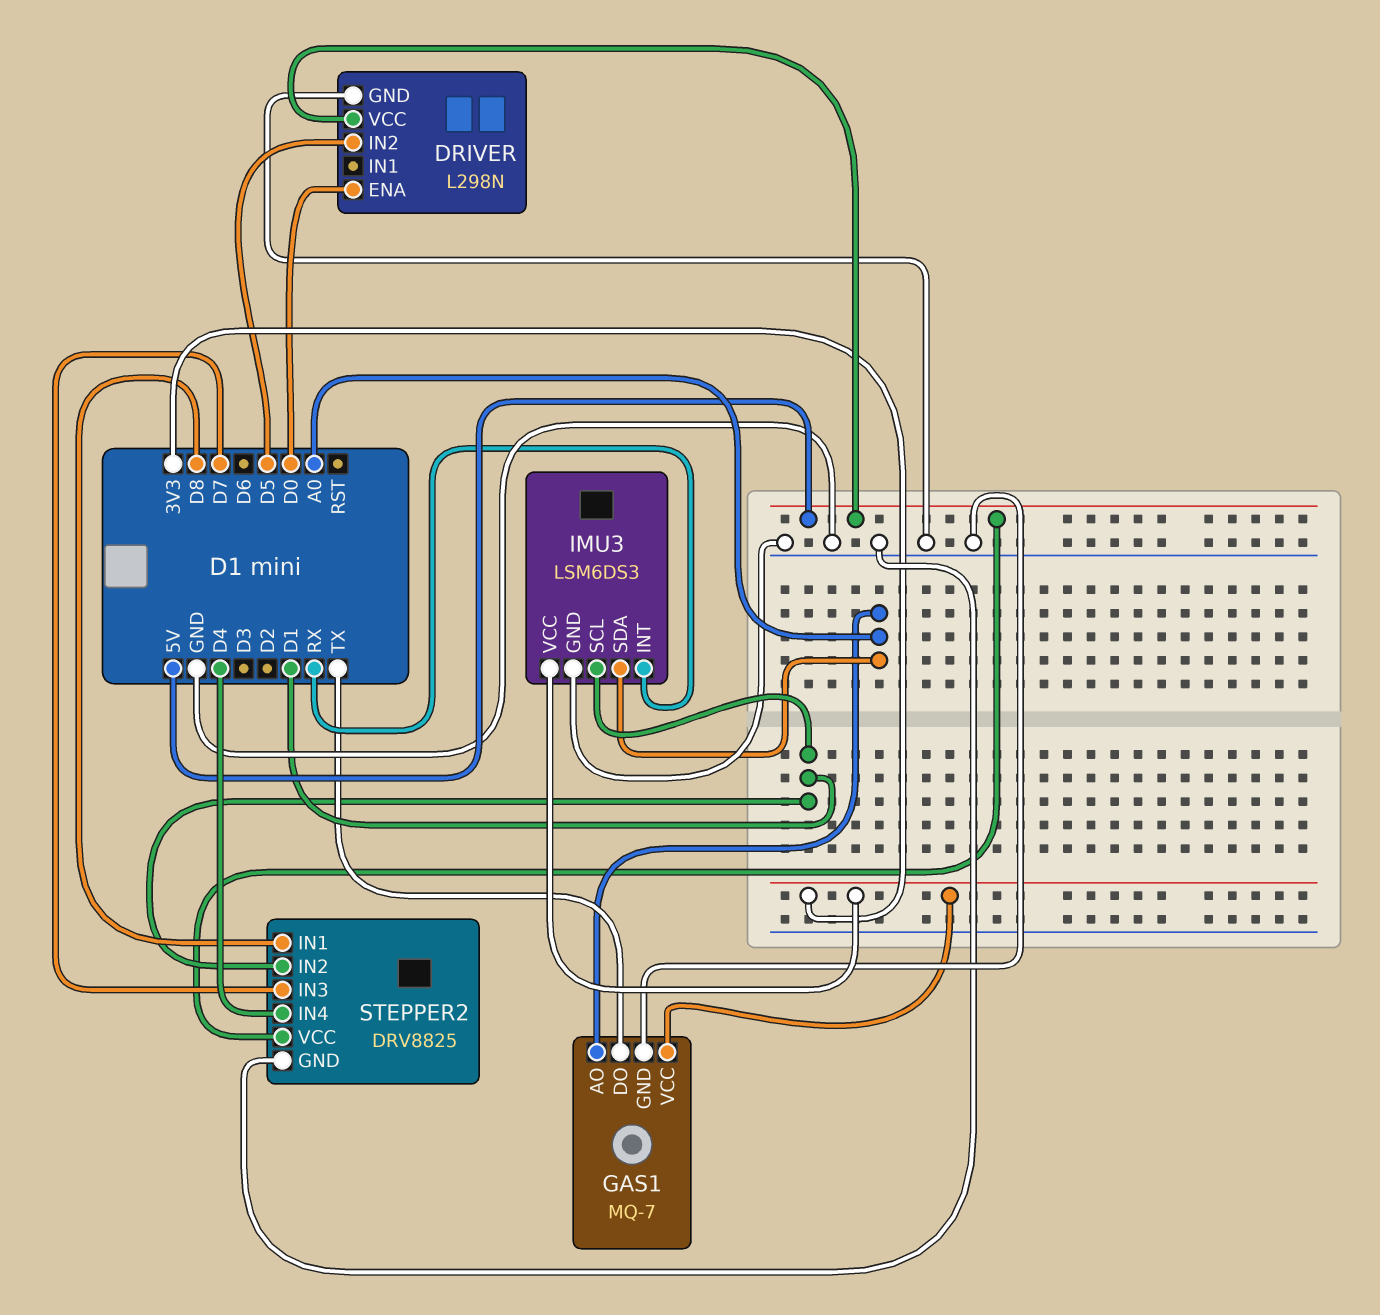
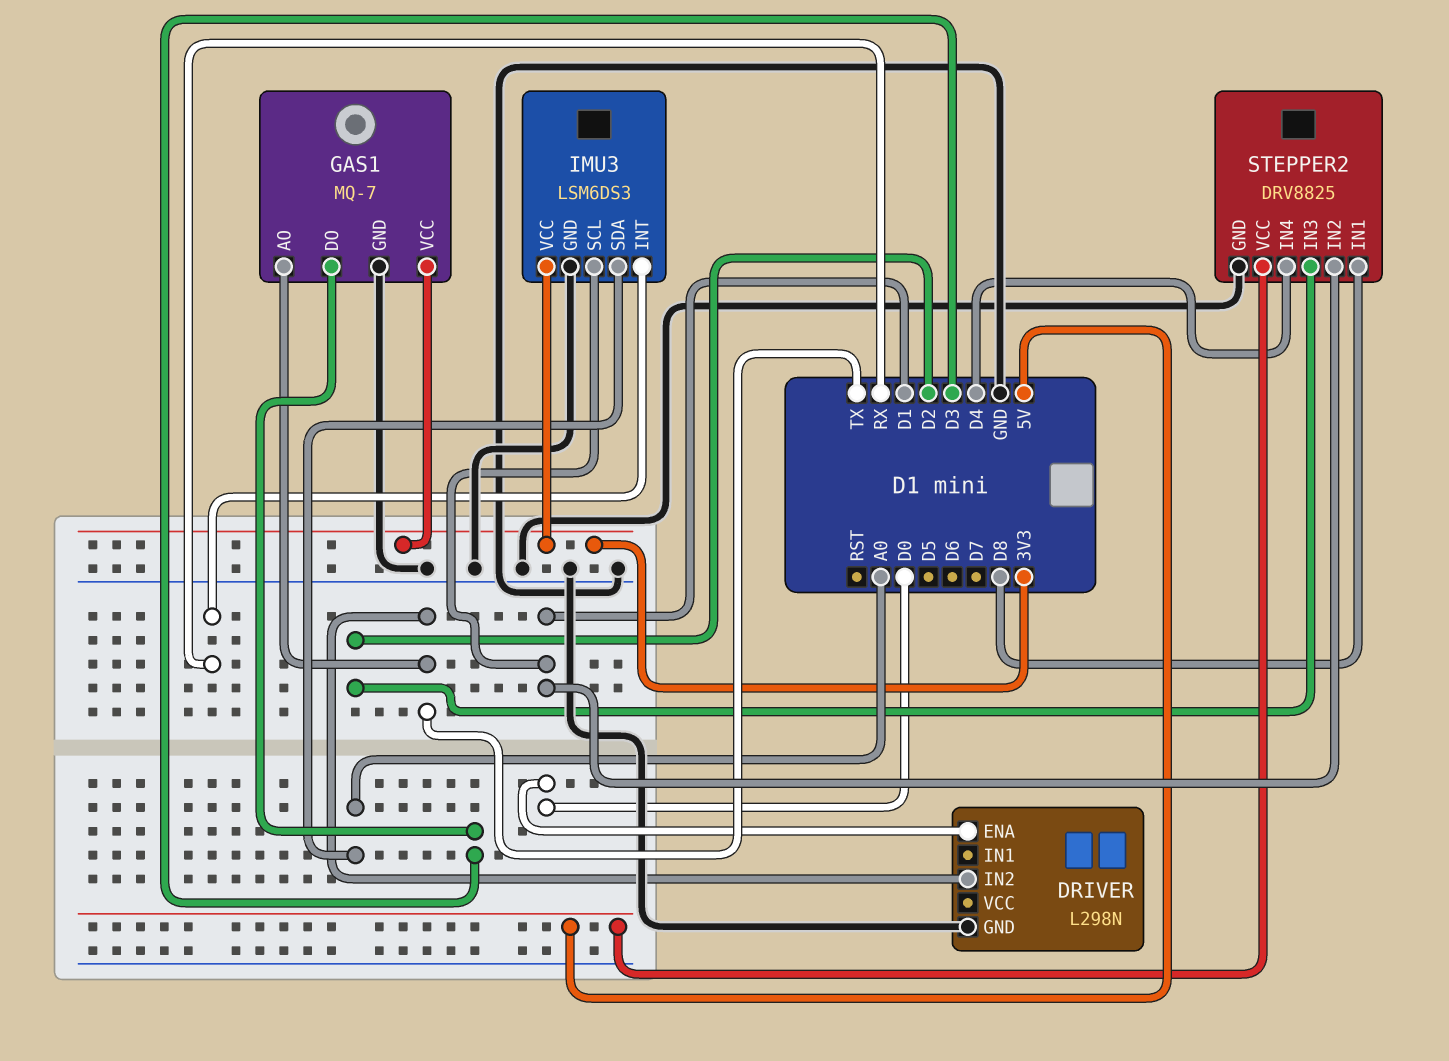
DRIVER pin IN2: D5 -> TX
DRIVER pin VCC: 5V -> none
GAS1 pin AO: A0 -> TX
GAS1 pin DO: TX -> D3
STEPPER2 pin IN3: D7 -> D2

